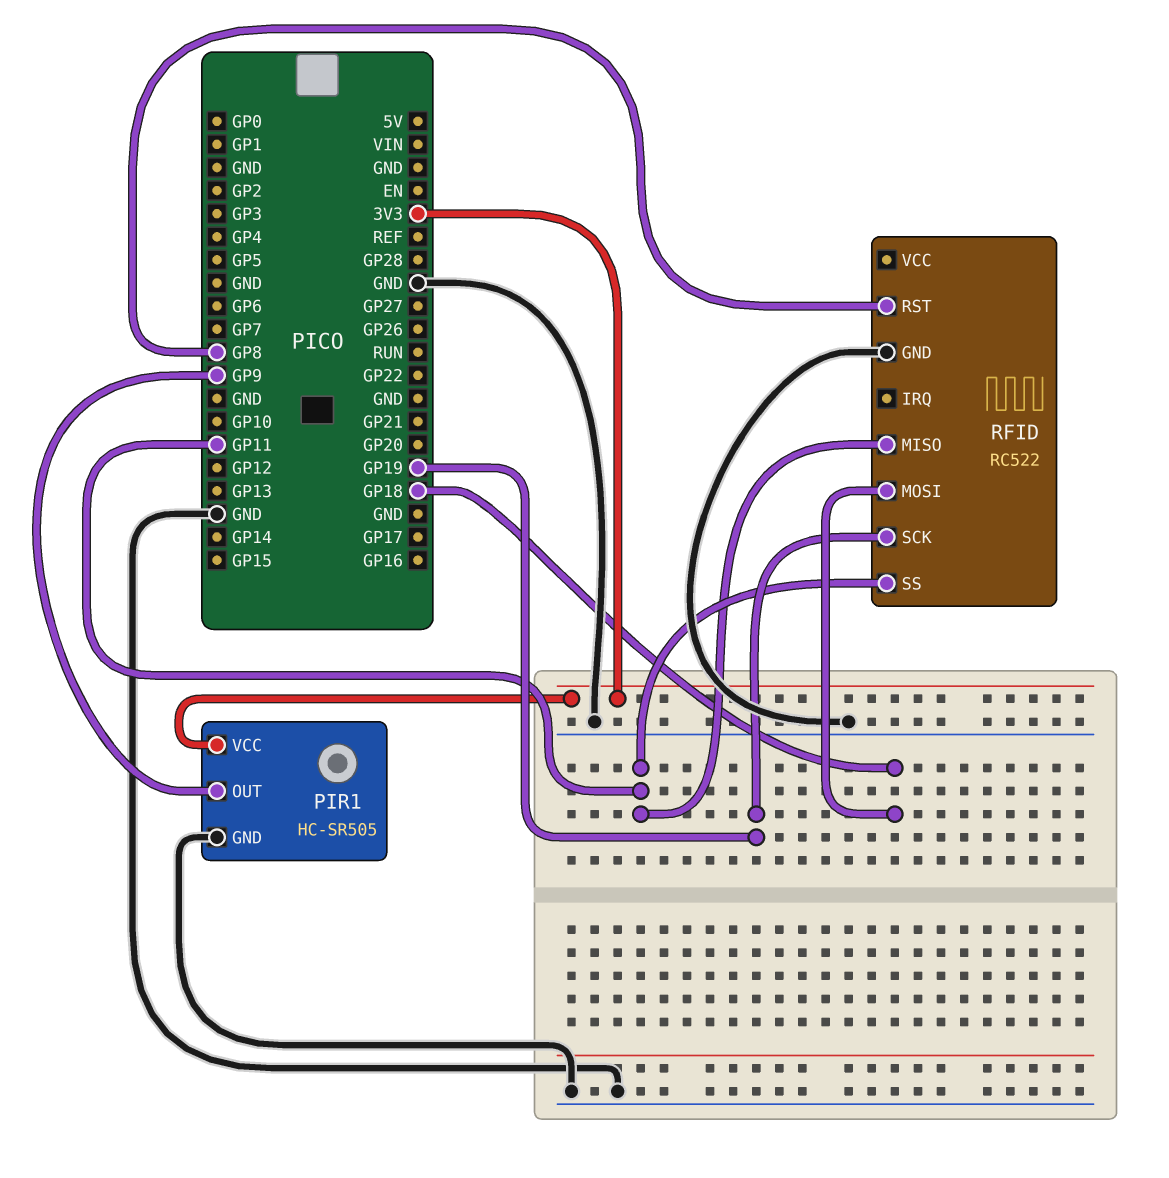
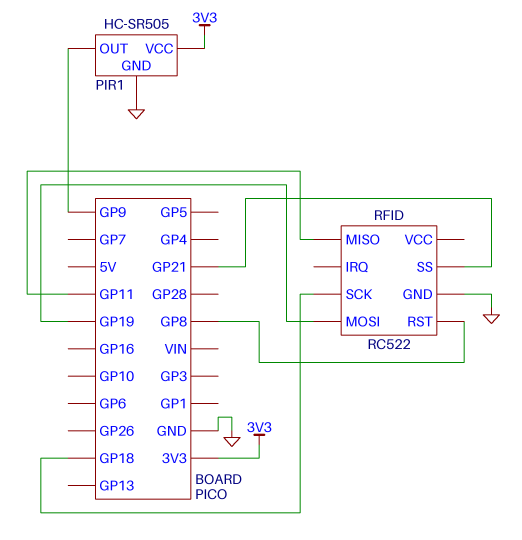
RFID pin MOSI: GP18 -> GP19
RFID pin SCK: GP19 -> GP18
RFID pin SS: GP11 -> GP21

